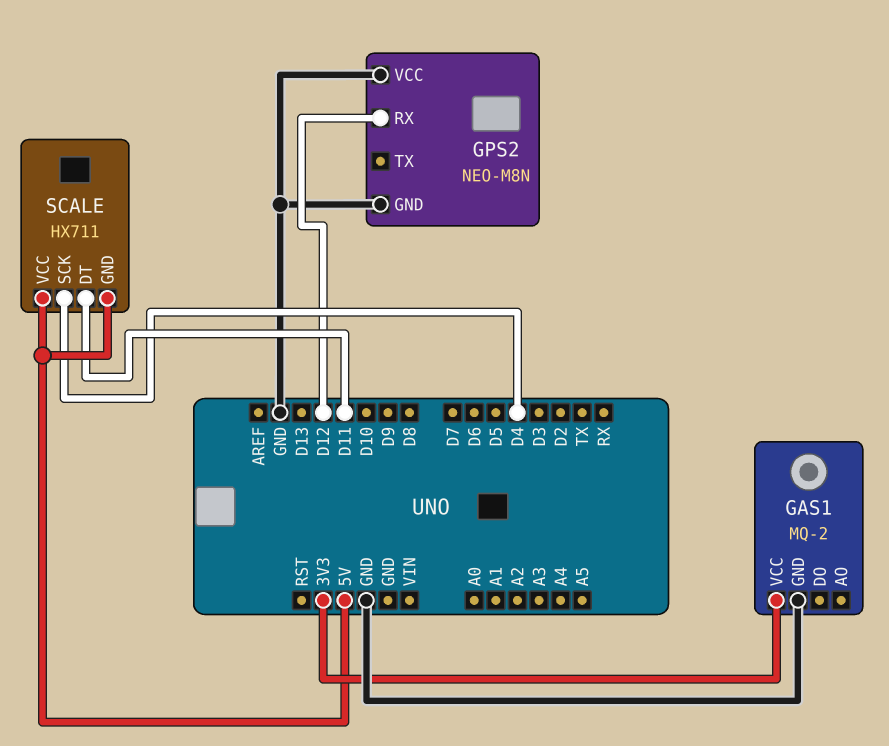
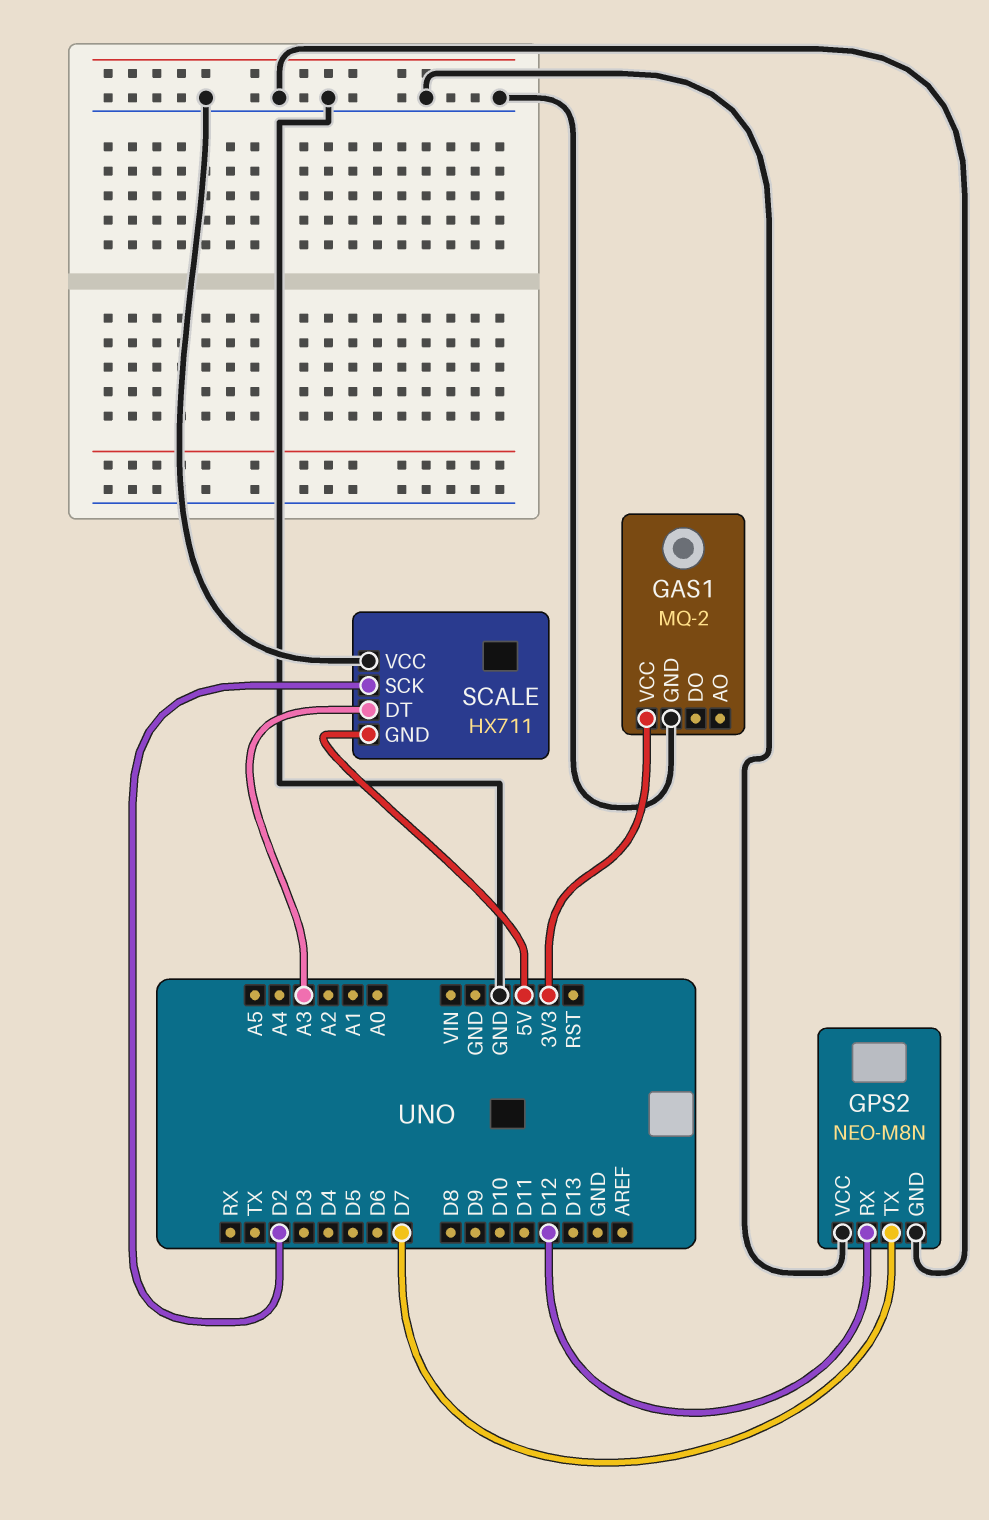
GPS2 pin TX: none -> D7
SCALE pin DT: D11 -> A3
SCALE pin SCK: D4 -> D2
SCALE pin VCC: 5V -> GND

